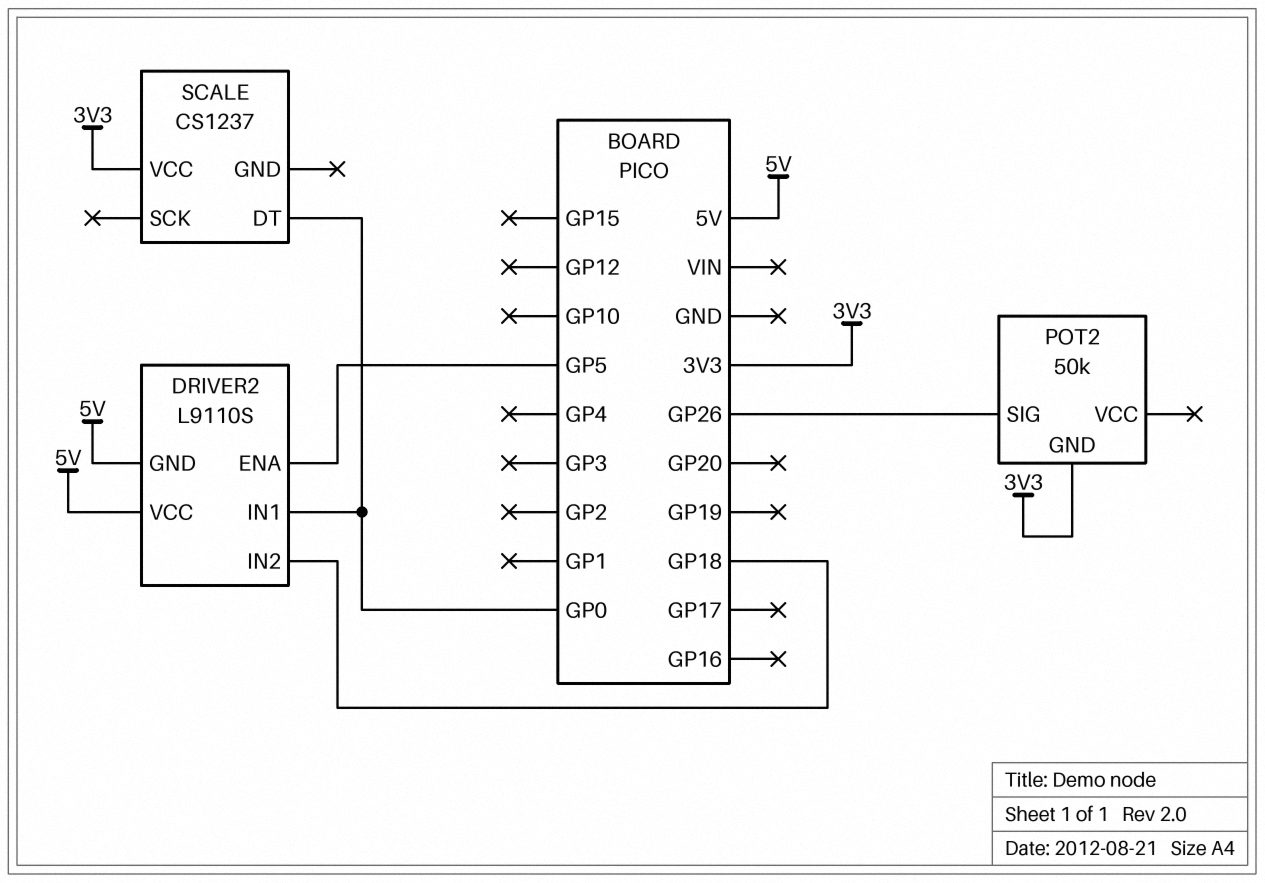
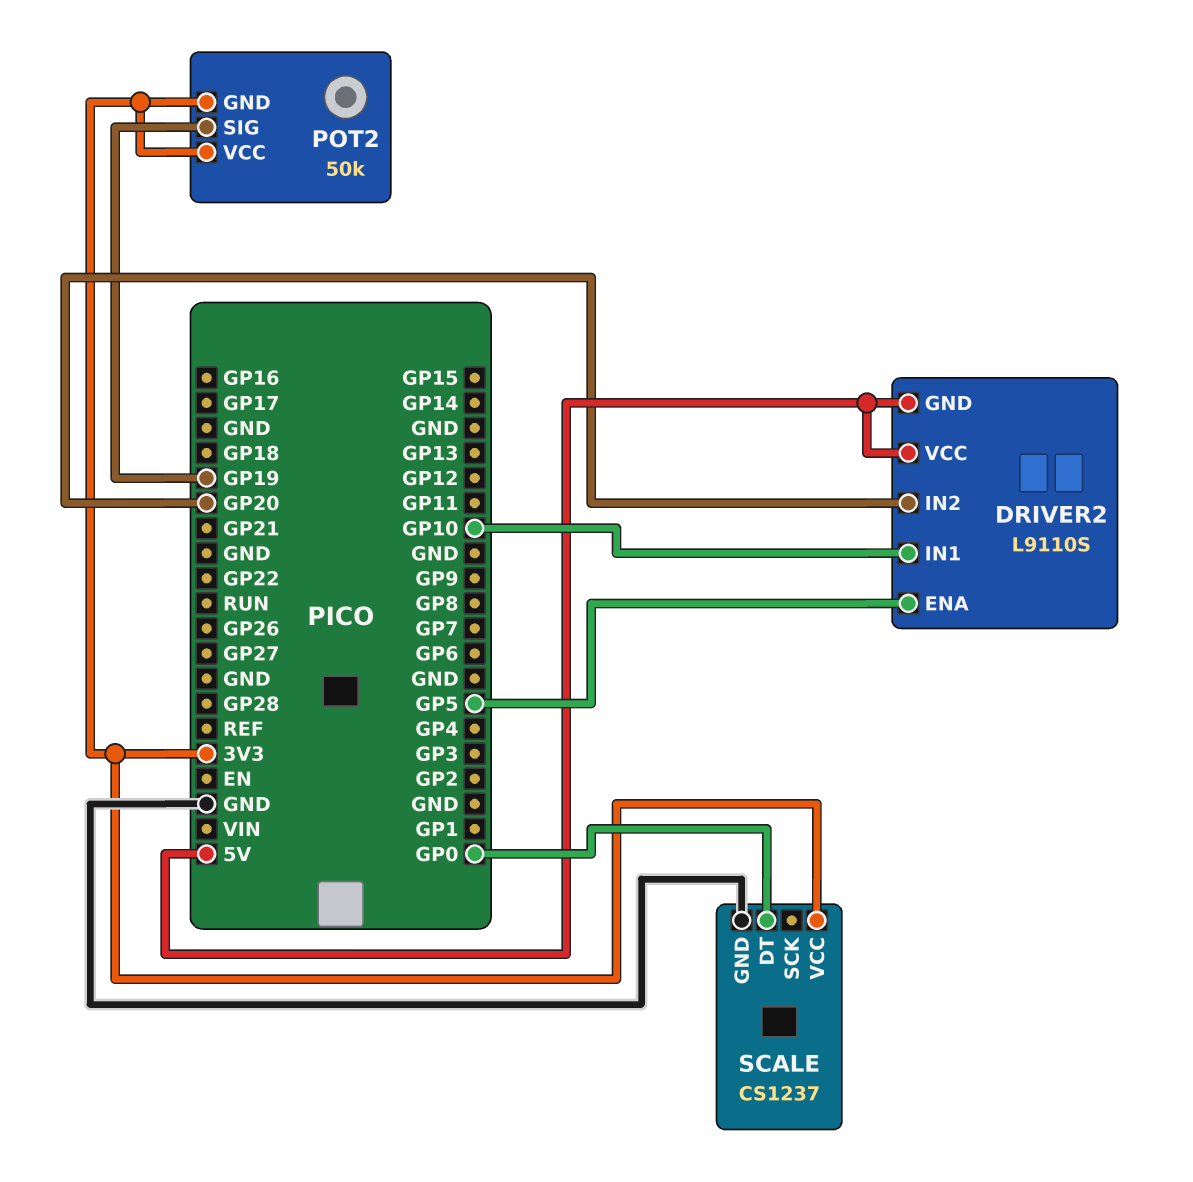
DRIVER2 pin IN1: GP0 -> GP10
DRIVER2 pin IN2: GP18 -> GP20
POT2 pin SIG: GP26 -> GP19
POT2 pin VCC: none -> 3V3
SCALE pin GND: none -> GND

